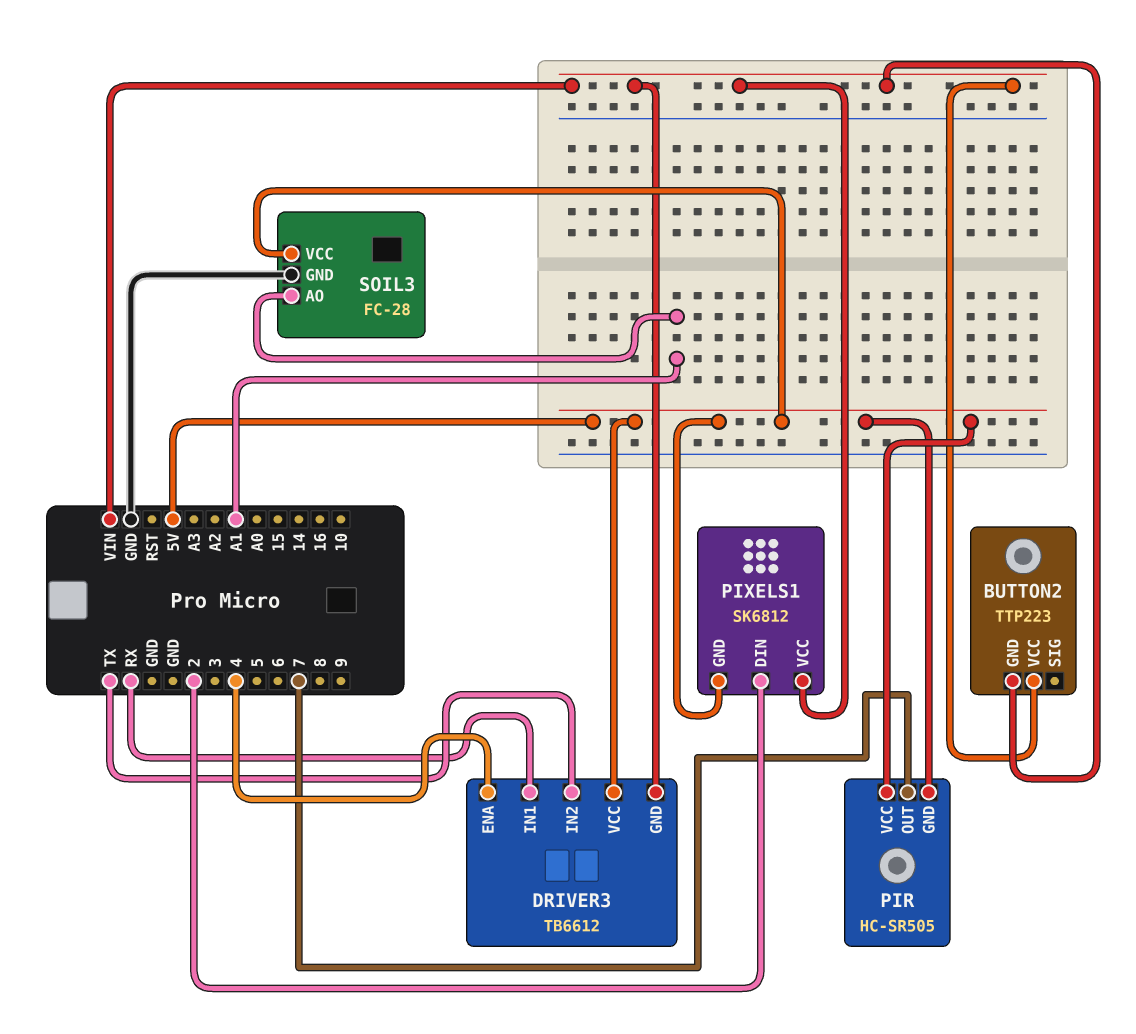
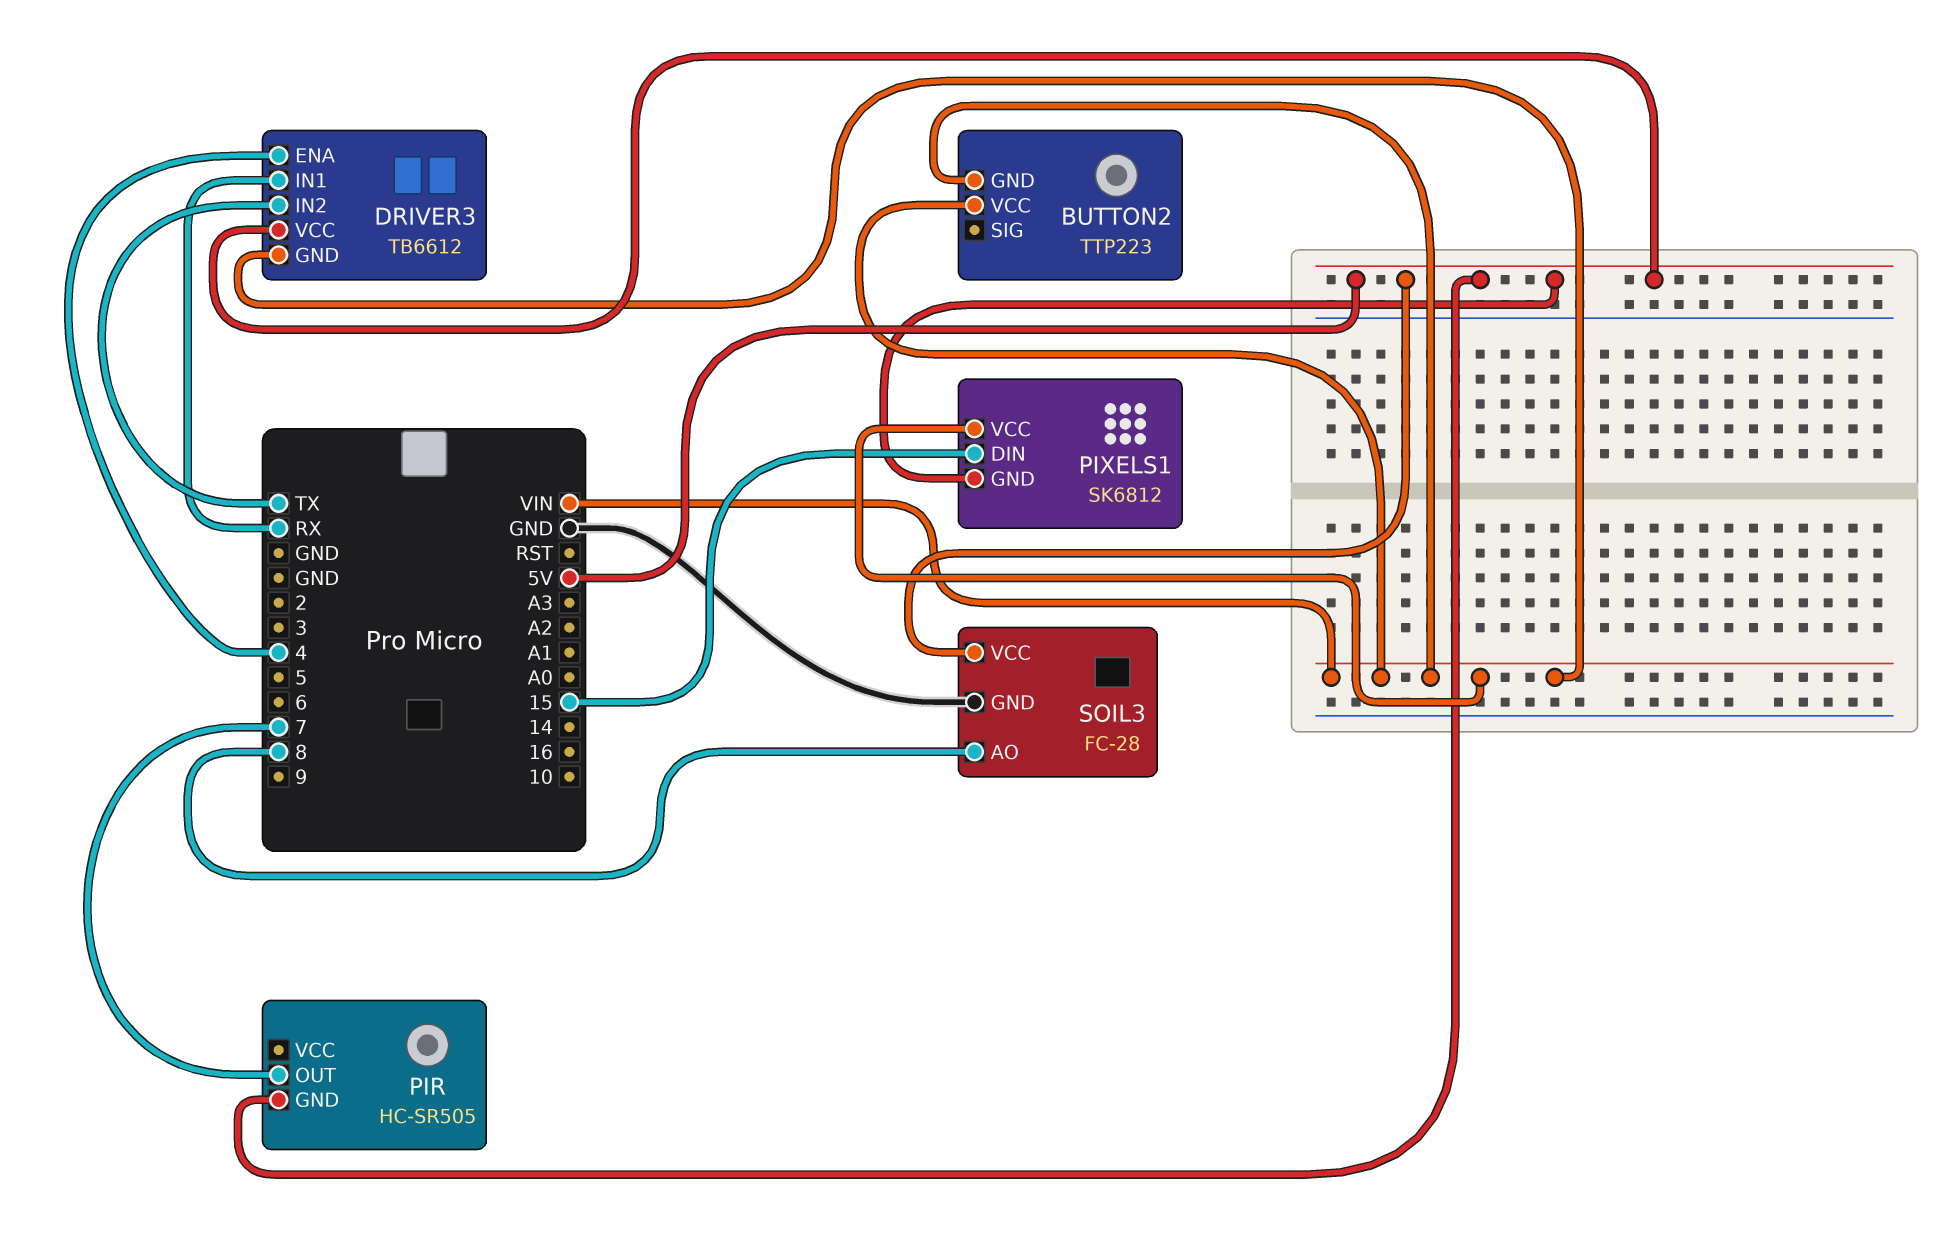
PIR pin VCC: 5V -> none
PIXELS1 pin DIN: 2 -> 15
SOIL3 pin AO: A1 -> 8

